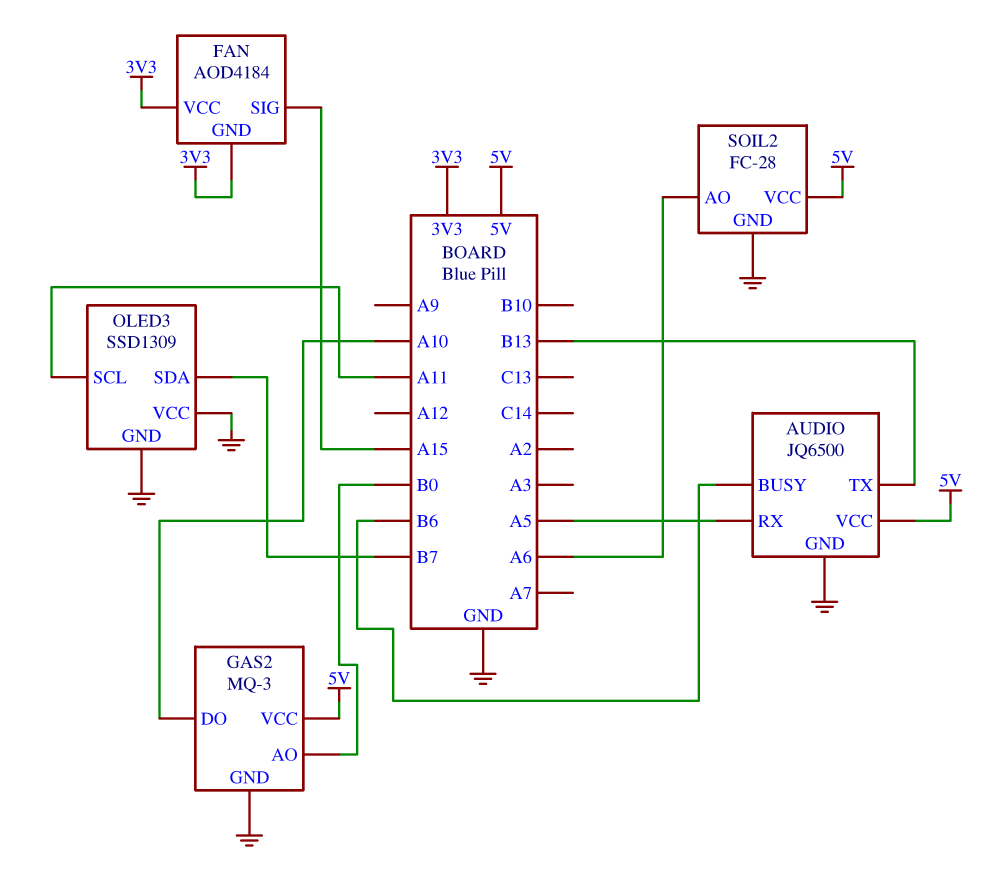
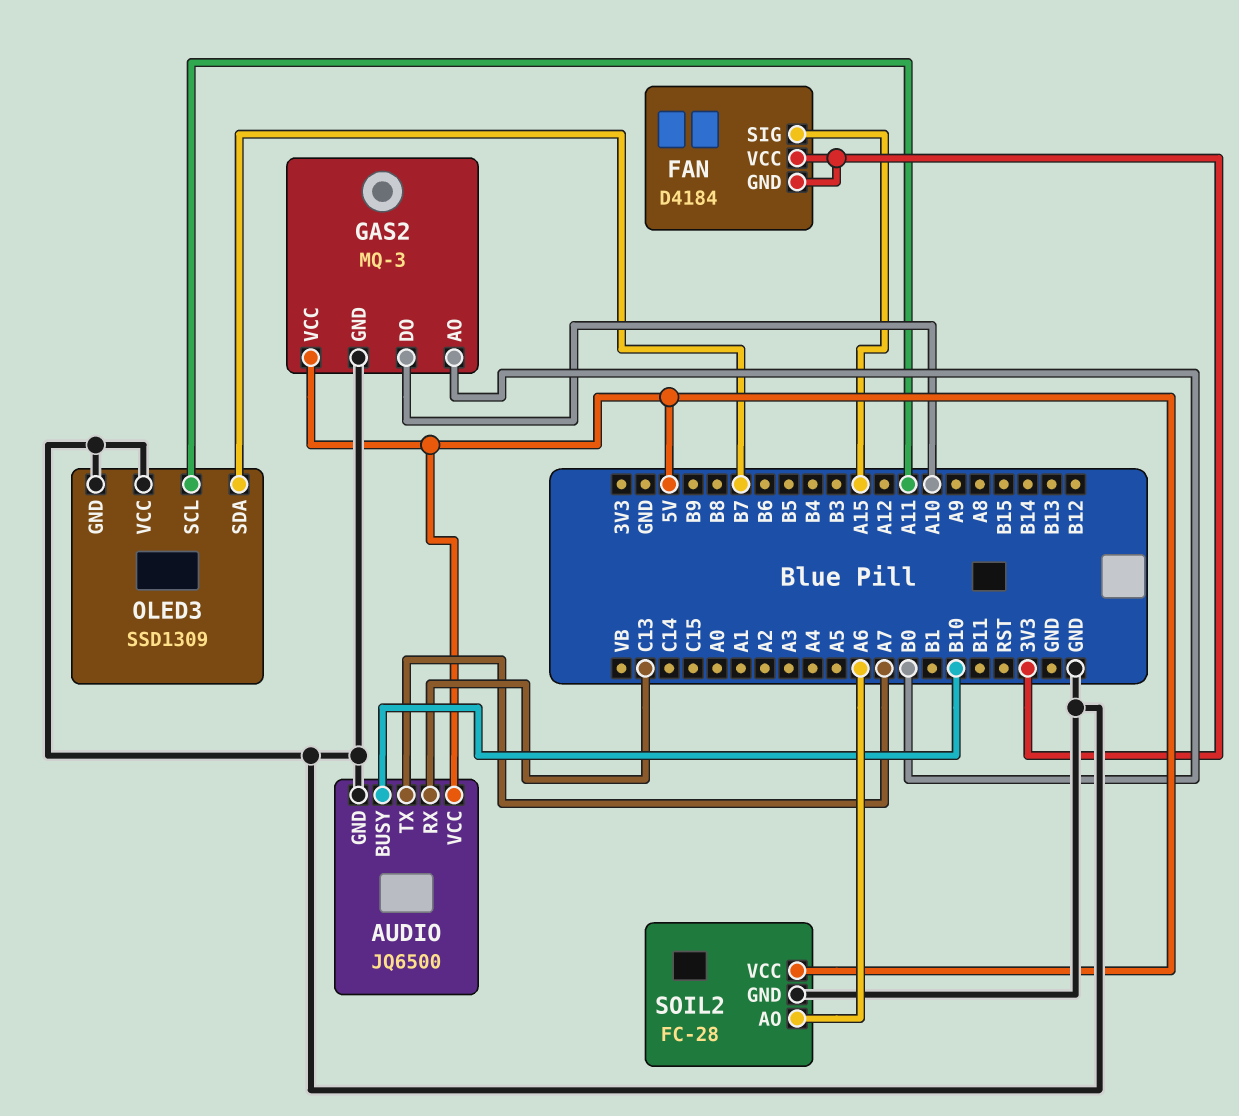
AUDIO pin BUSY: B6 -> B10
AUDIO pin RX: A5 -> C13
AUDIO pin TX: B13 -> A7
FAN: AOD4184 -> D4184

